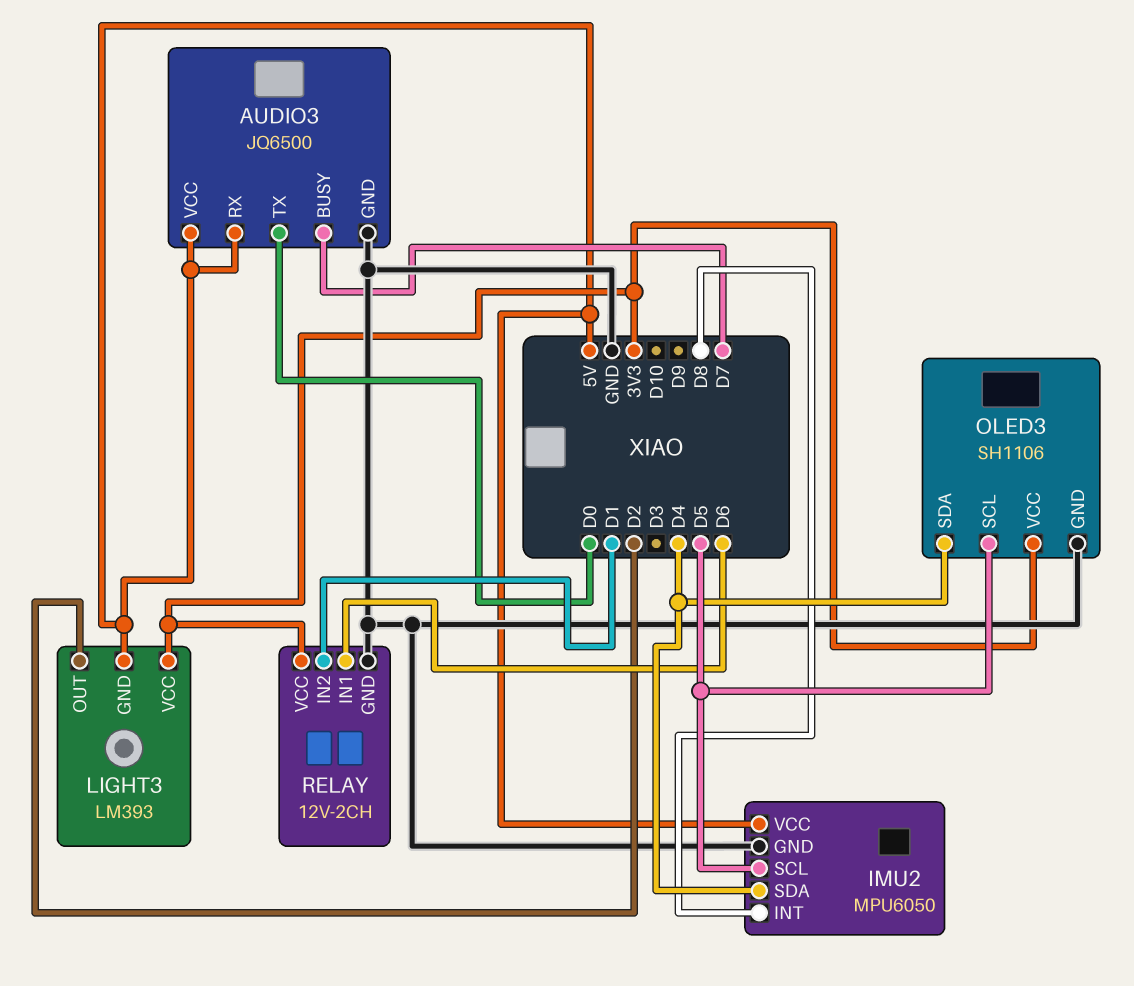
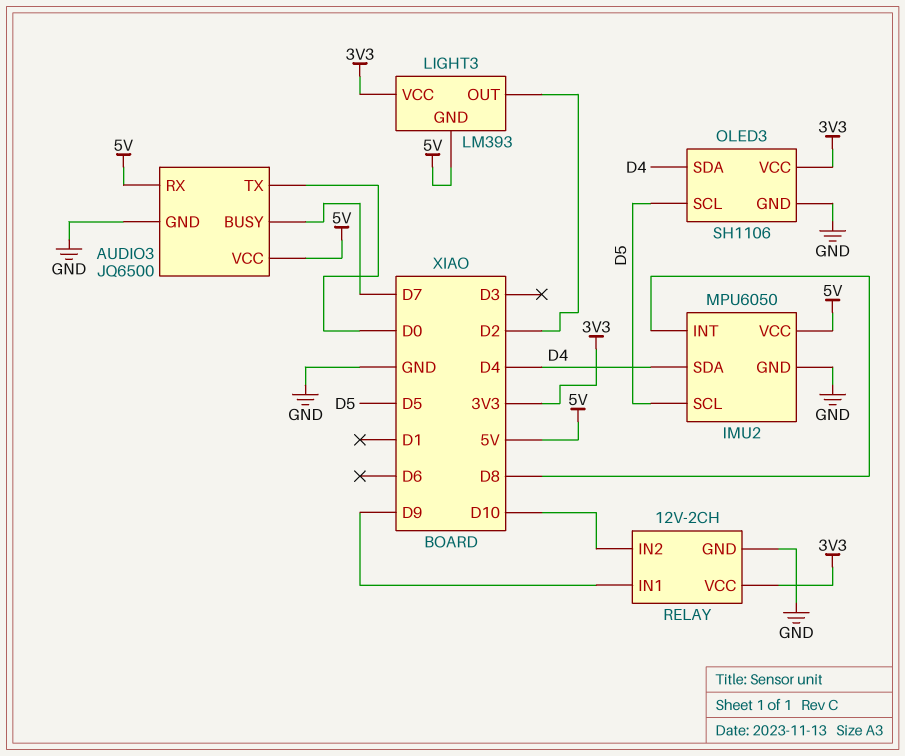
RELAY pin IN1: D6 -> D9
RELAY pin IN2: D1 -> D10

